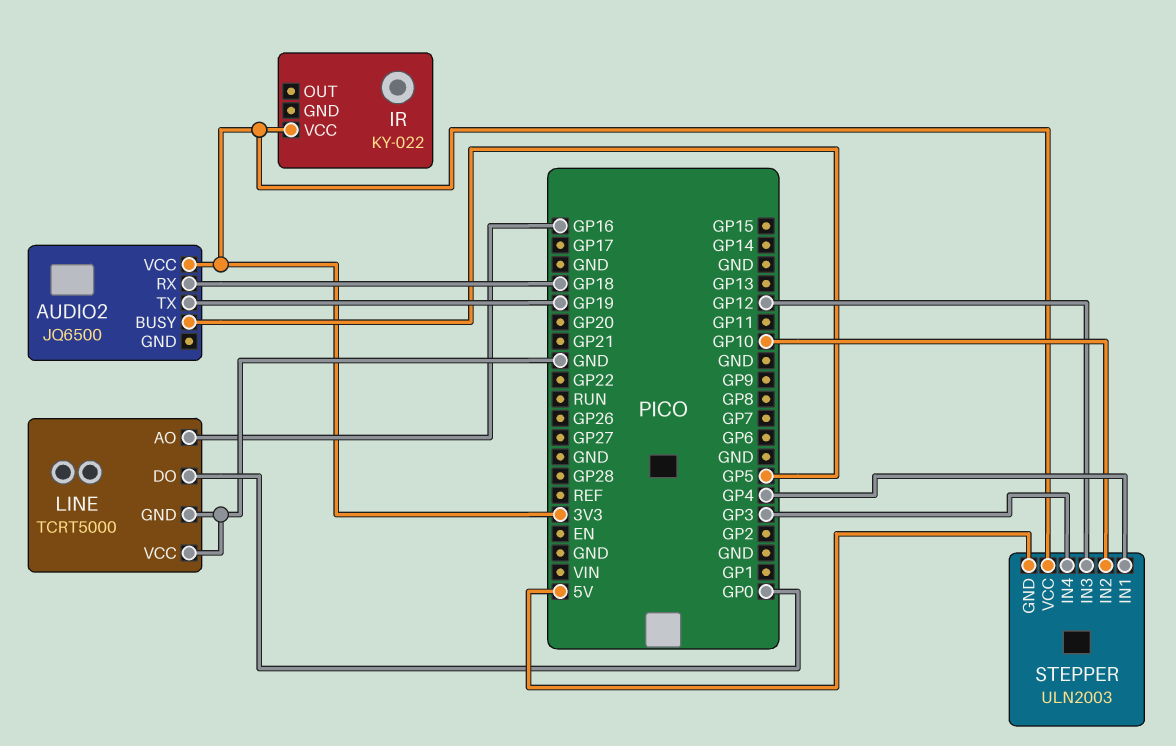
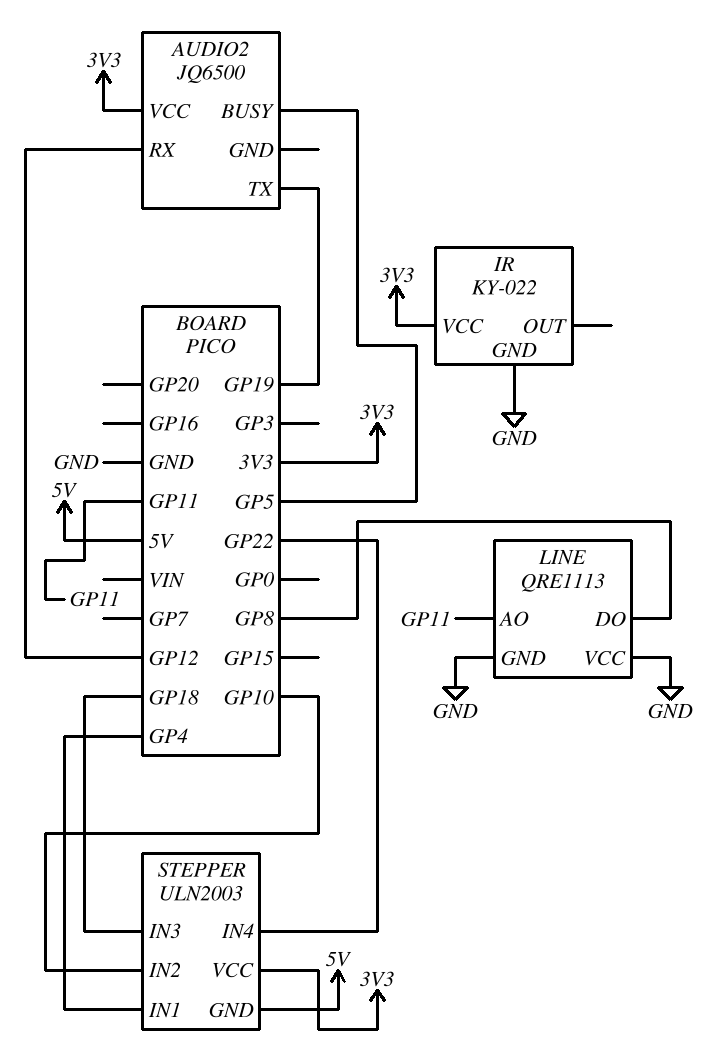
AUDIO2 pin RX: GP18 -> GP12
IR pin GND: none -> GND
LINE: TCRT5000 -> QRE1113
LINE pin AO: GP16 -> GP11
LINE pin DO: GP0 -> GP8
STEPPER pin IN3: GP12 -> GP18
STEPPER pin IN4: GP3 -> GP22

